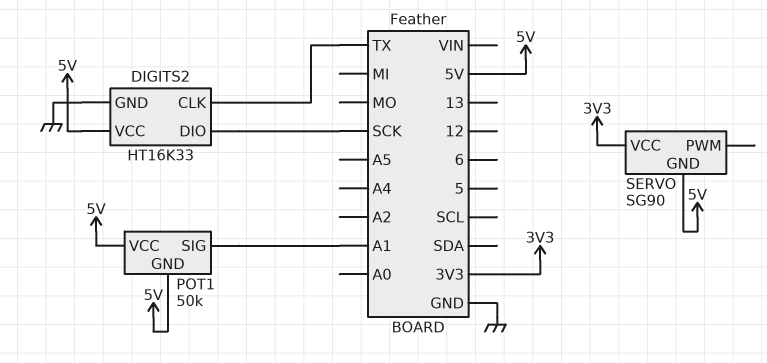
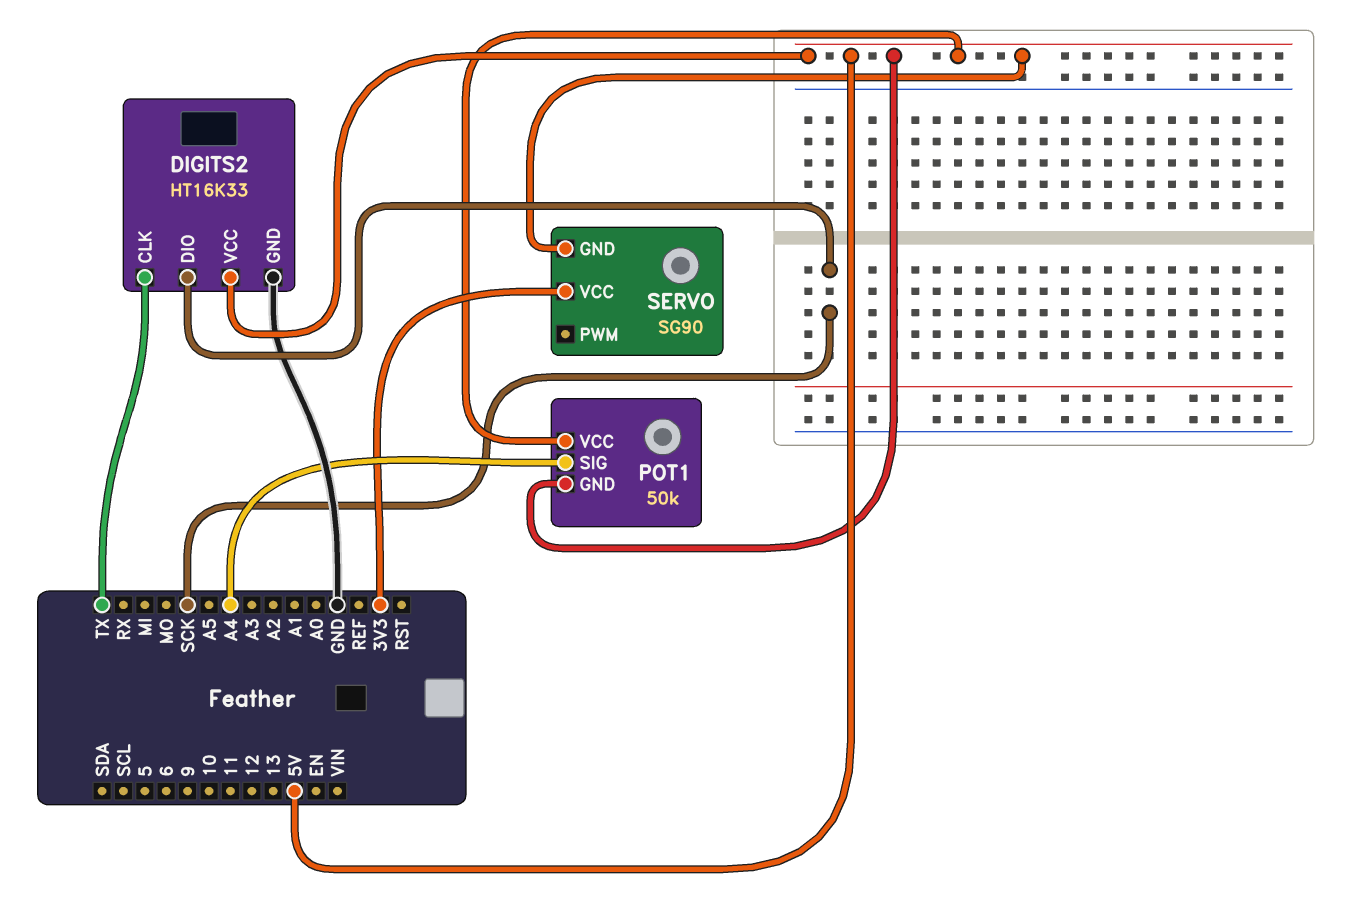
POT1 pin SIG: A1 -> A4

